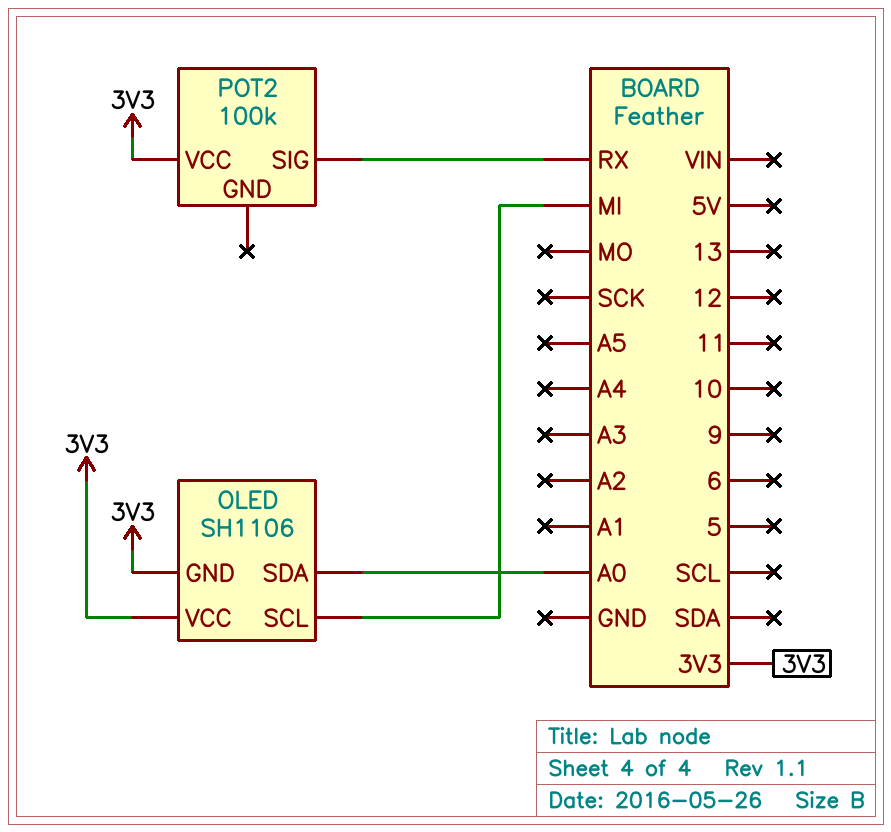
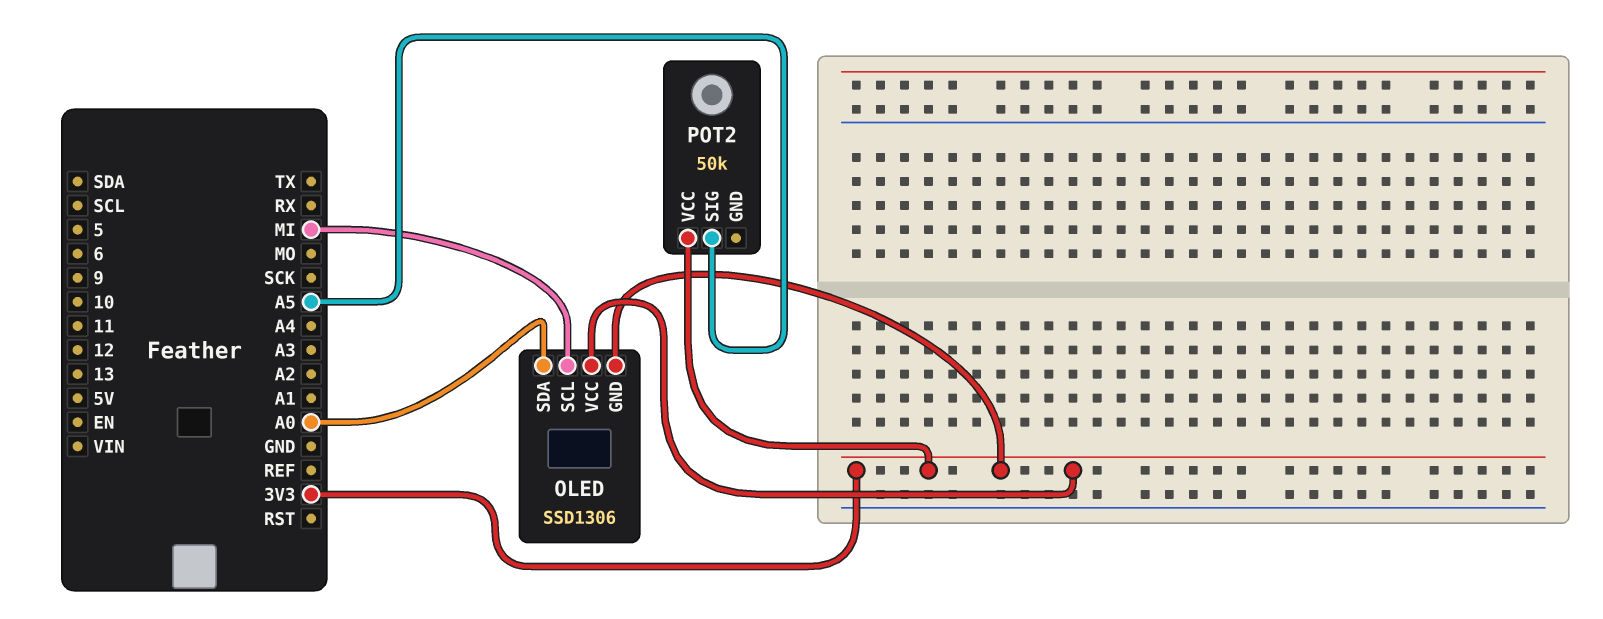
OLED: SH1106 -> SSD1306
POT2: 100k -> 50k
POT2 pin SIG: RX -> A5

